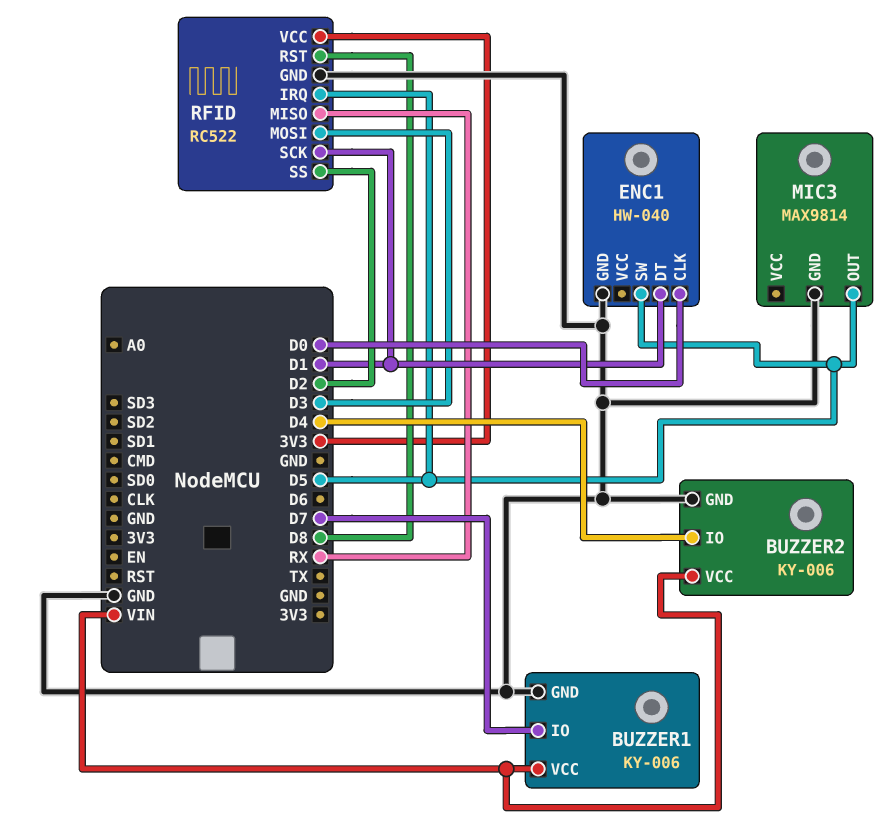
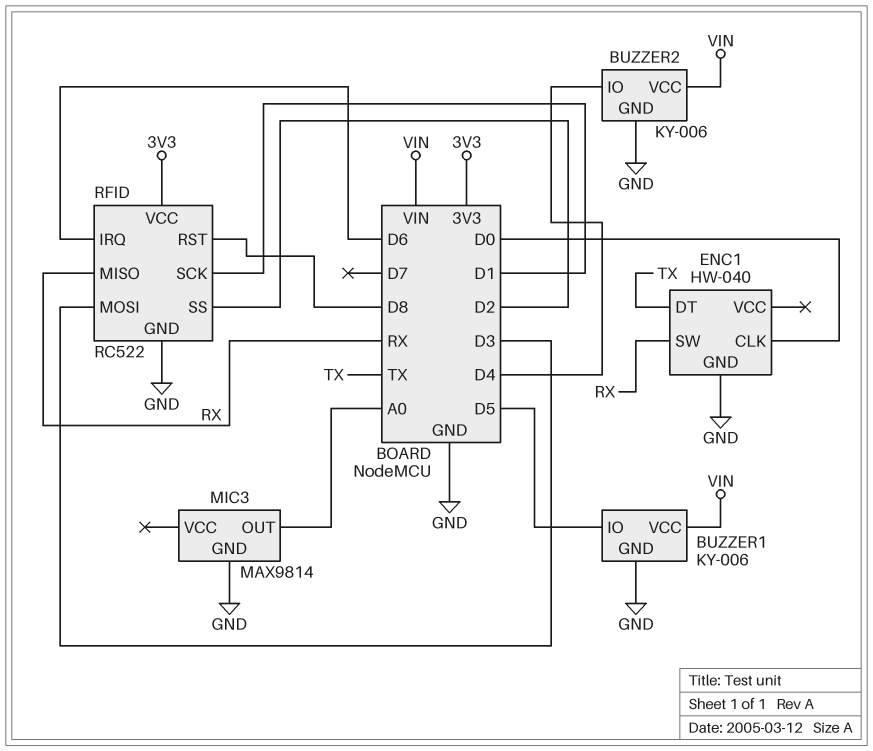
BUZZER1 pin IO: D7 -> D5
ENC1 pin DT: D1 -> TX
ENC1 pin SW: D5 -> RX
MIC3 pin OUT: D5 -> A0
RFID pin IRQ: D5 -> D6

